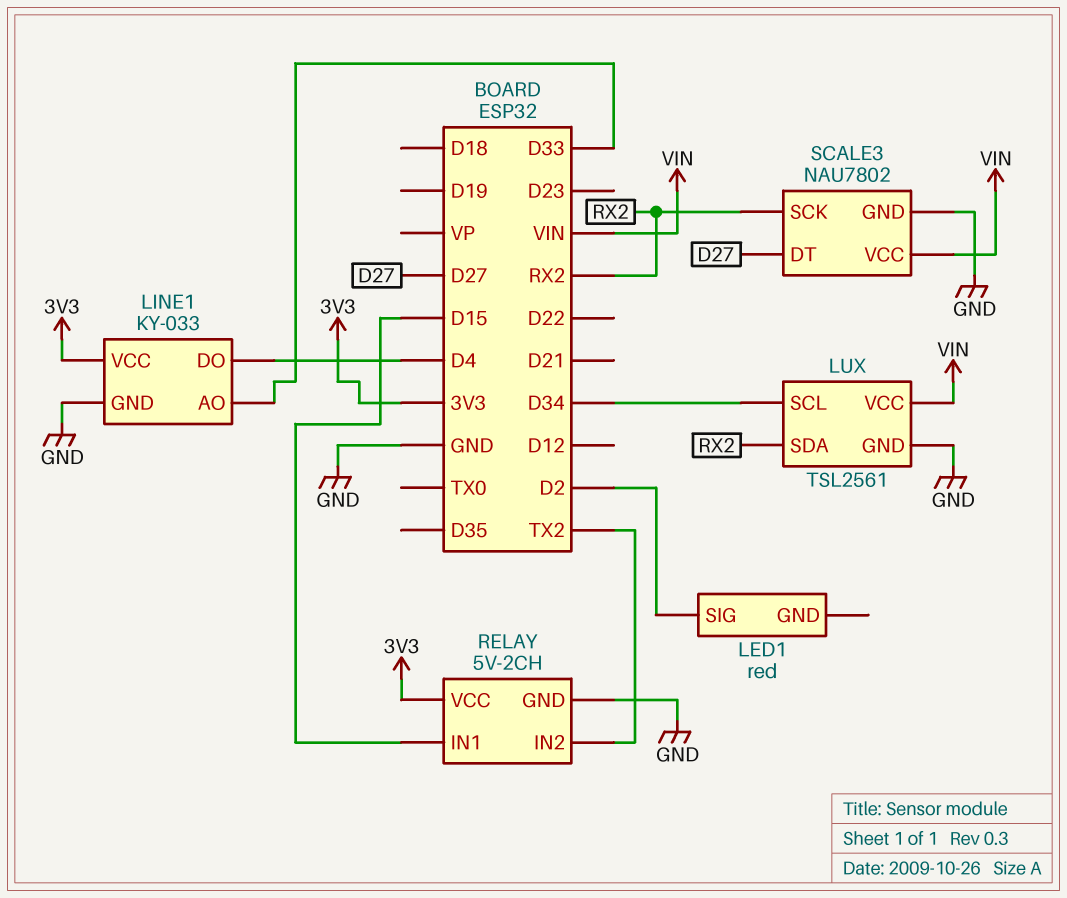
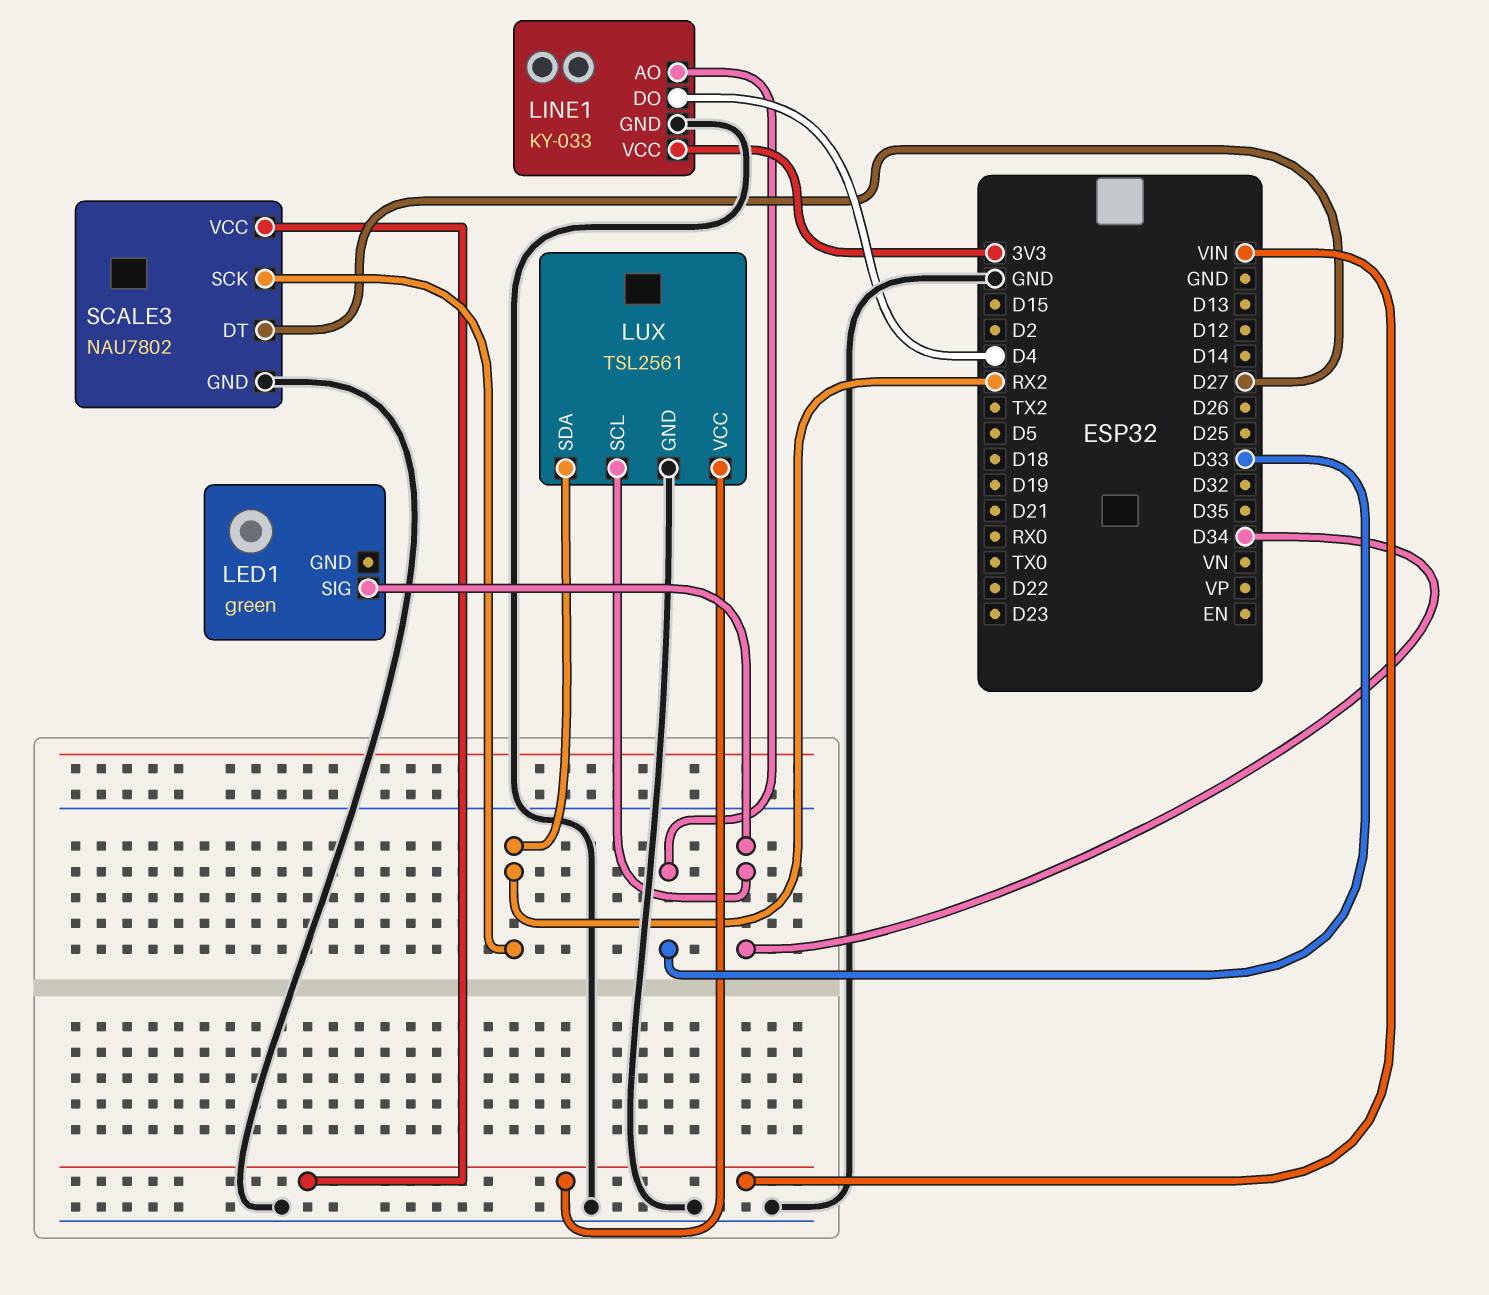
LED1: red -> green
LED1 pin SIG: D2 -> D34
RELAY: 5V-2CH -> none
RELAY pin GND: GND -> none
RELAY pin IN1: D15 -> none
RELAY pin IN2: TX2 -> none
RELAY pin VCC: 3V3 -> none

